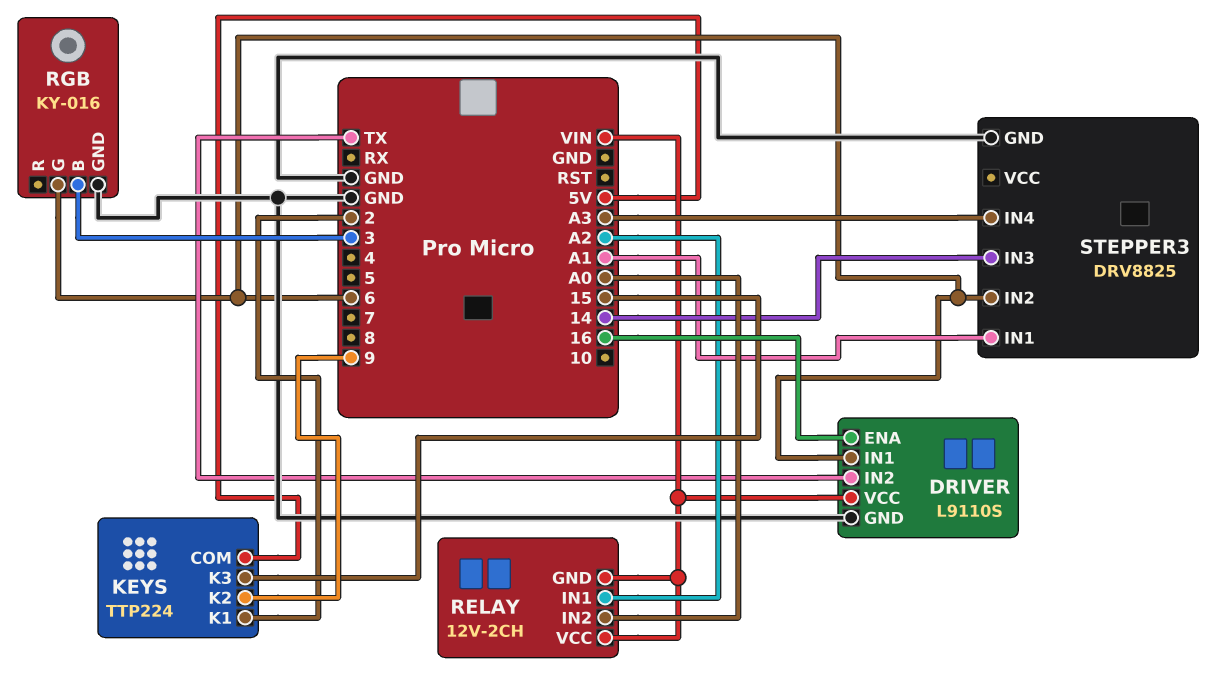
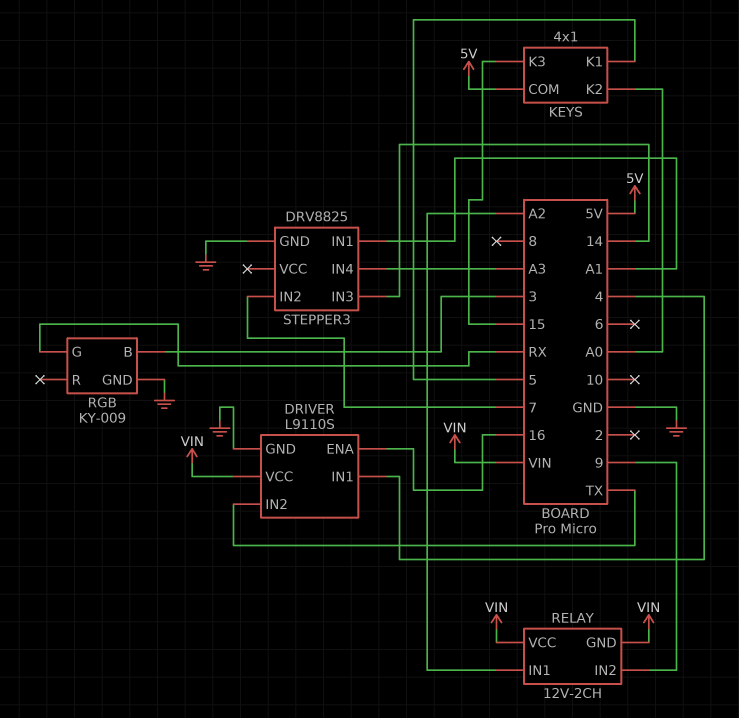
DRIVER pin IN1: 6 -> 4
KEYS: TTP224 -> 4x1
KEYS pin K1: 2 -> 5
KEYS pin K2: 9 -> A0
RELAY pin IN2: A0 -> 9
RGB: KY-016 -> KY-009
RGB pin G: 6 -> RX
STEPPER3 pin IN2: 6 -> 7

